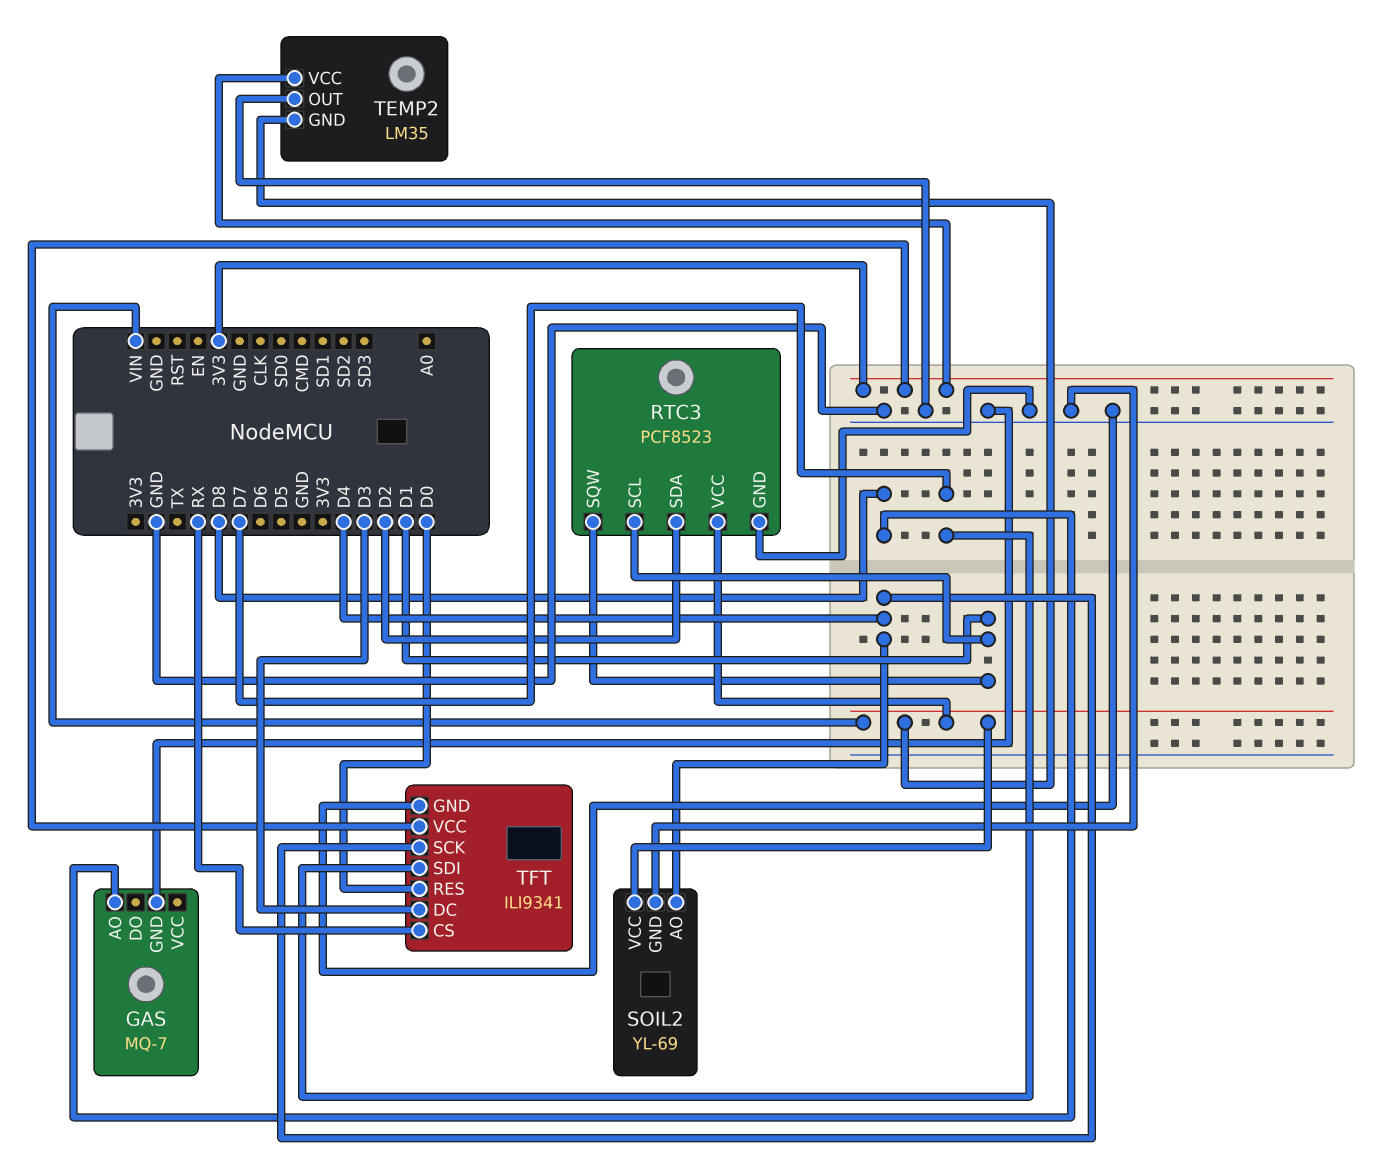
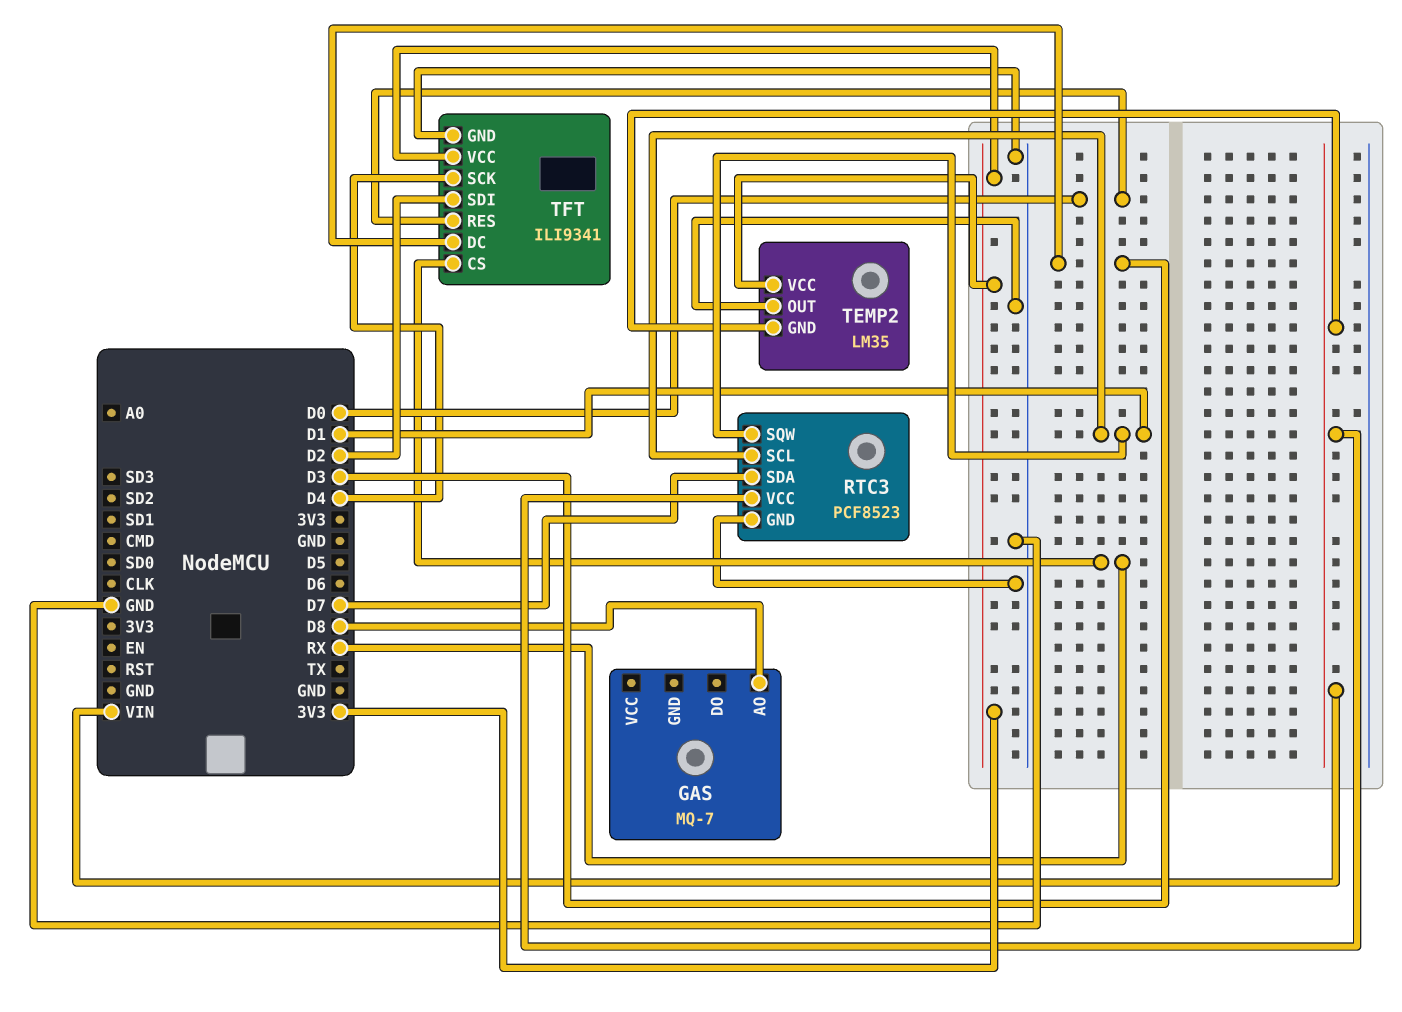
GAS pin GND: GND -> none
RTC3 pin SDA: D2 -> D7
SOIL2: YL-69 -> none
SOIL2 pin AO: D4 -> none
SOIL2 pin GND: GND -> none
SOIL2 pin VCC: VIN -> none
TFT pin SDI: D7 -> D2

